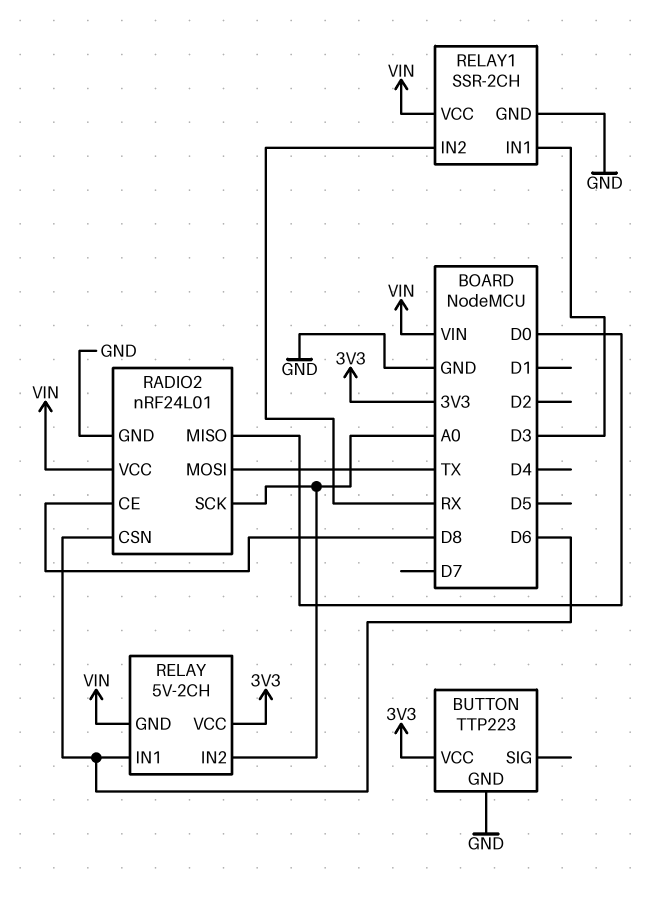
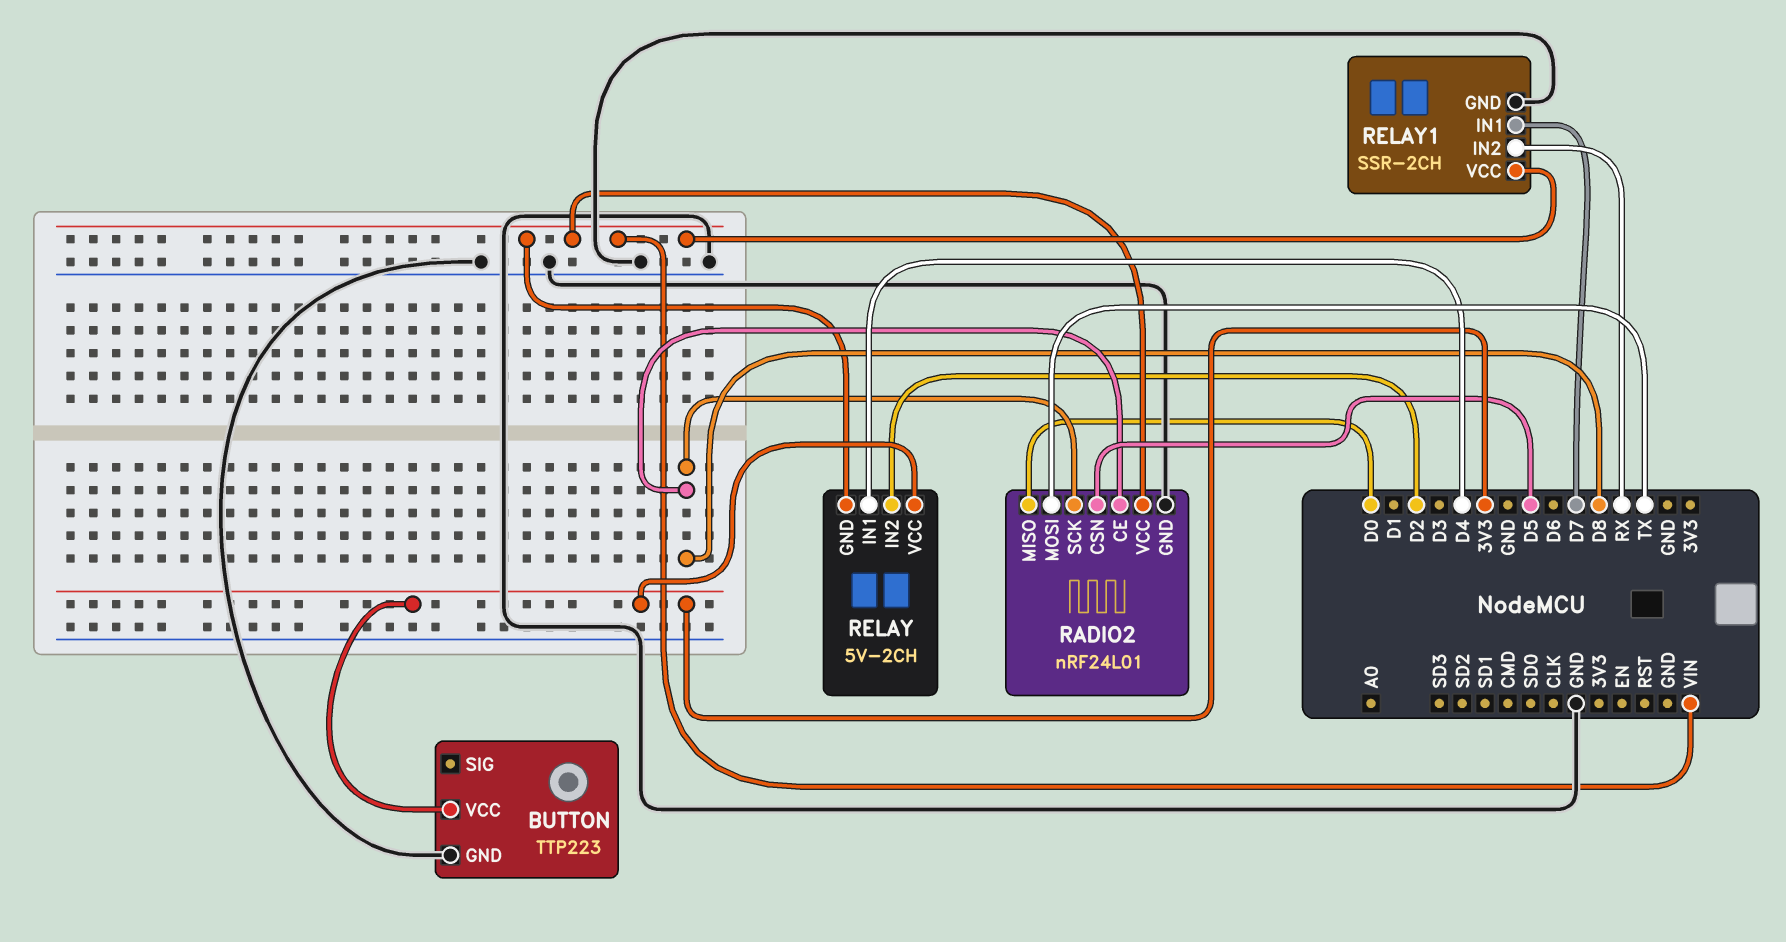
RADIO2 pin CSN: D6 -> D5
RADIO2 pin SCK: A0 -> D8
RELAY pin IN1: D6 -> D4
RELAY pin IN2: A0 -> D2
RELAY1 pin IN1: D3 -> D7

